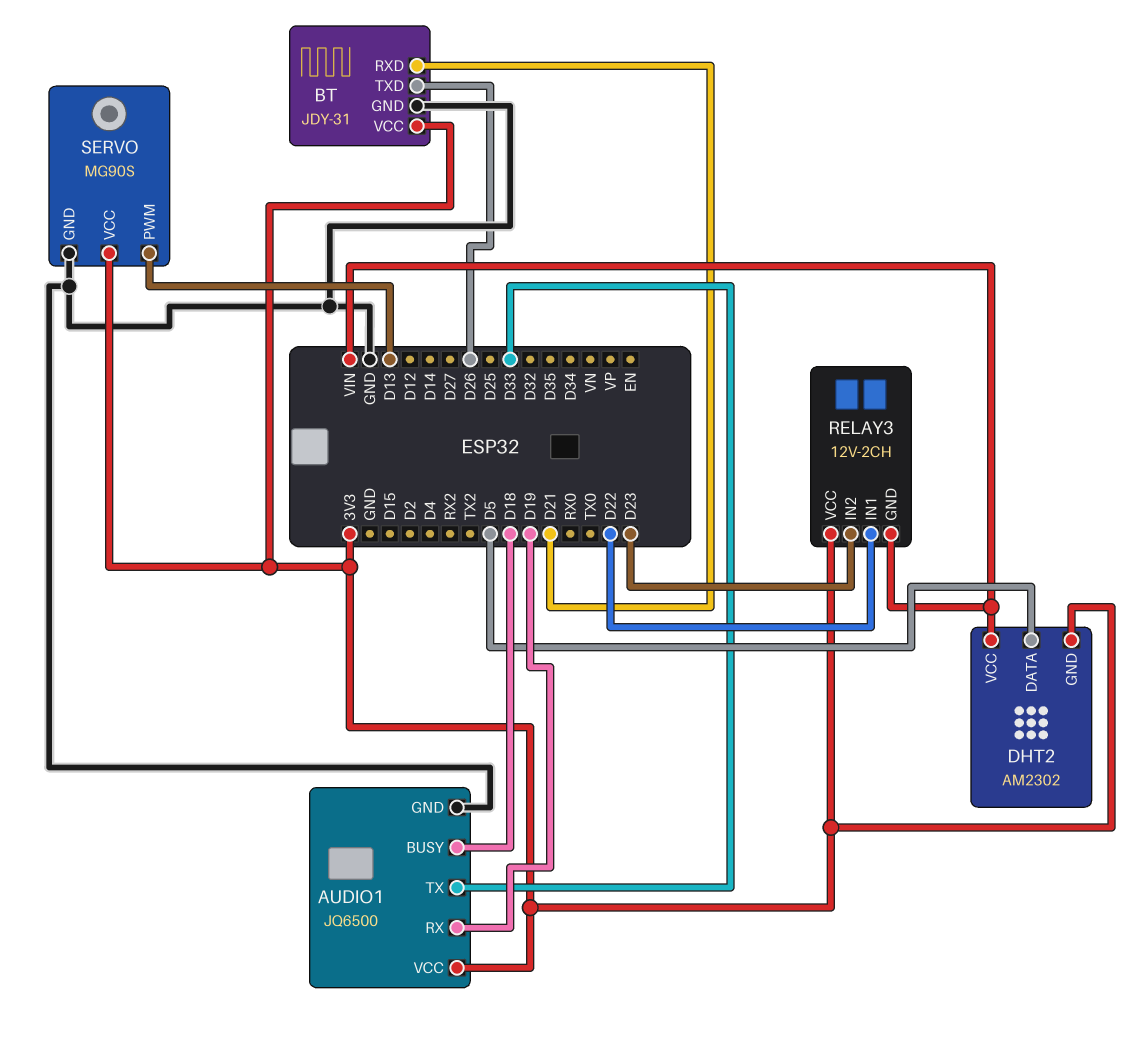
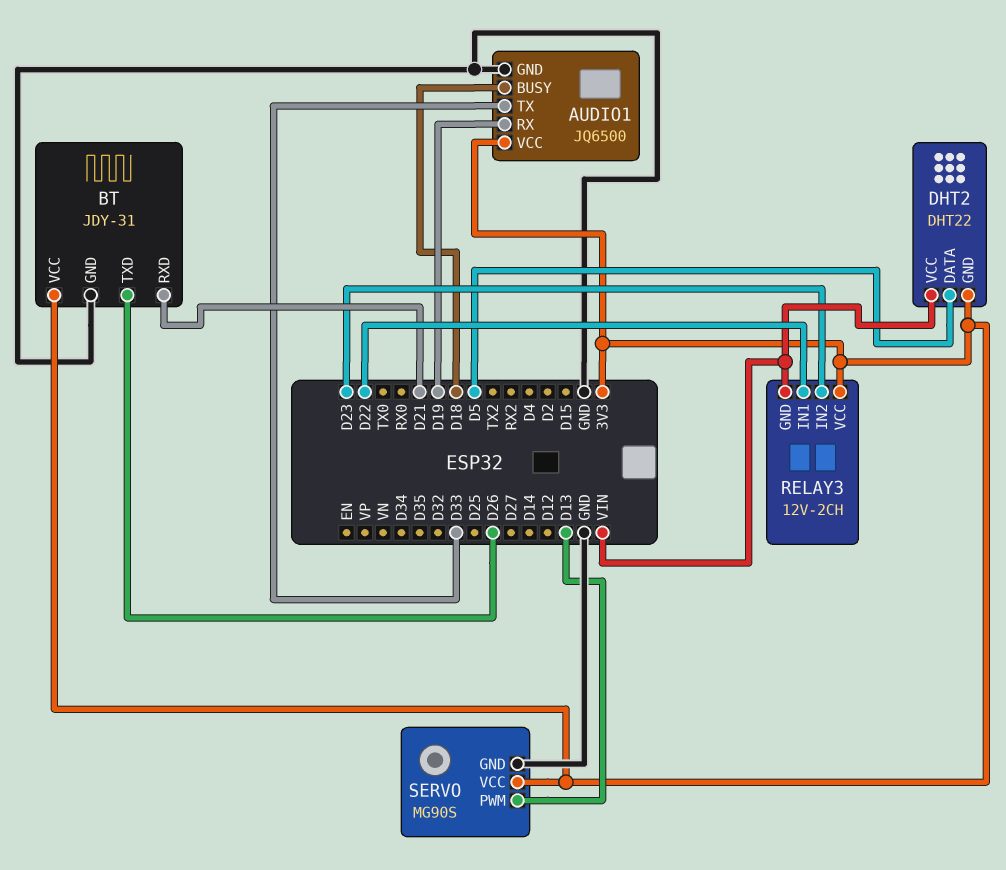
DHT2: AM2302 -> DHT22

